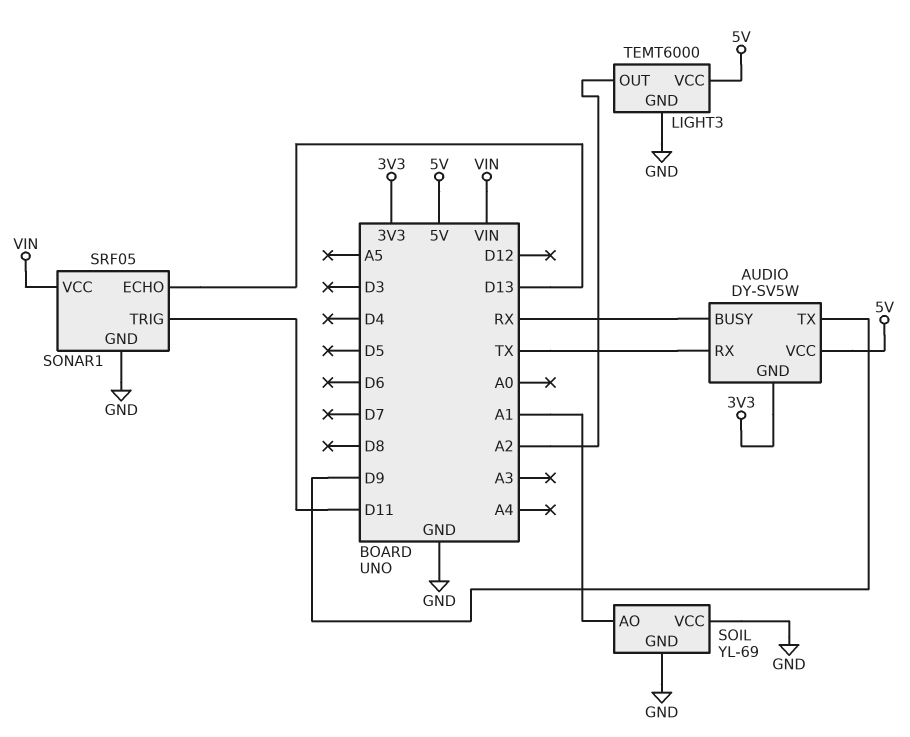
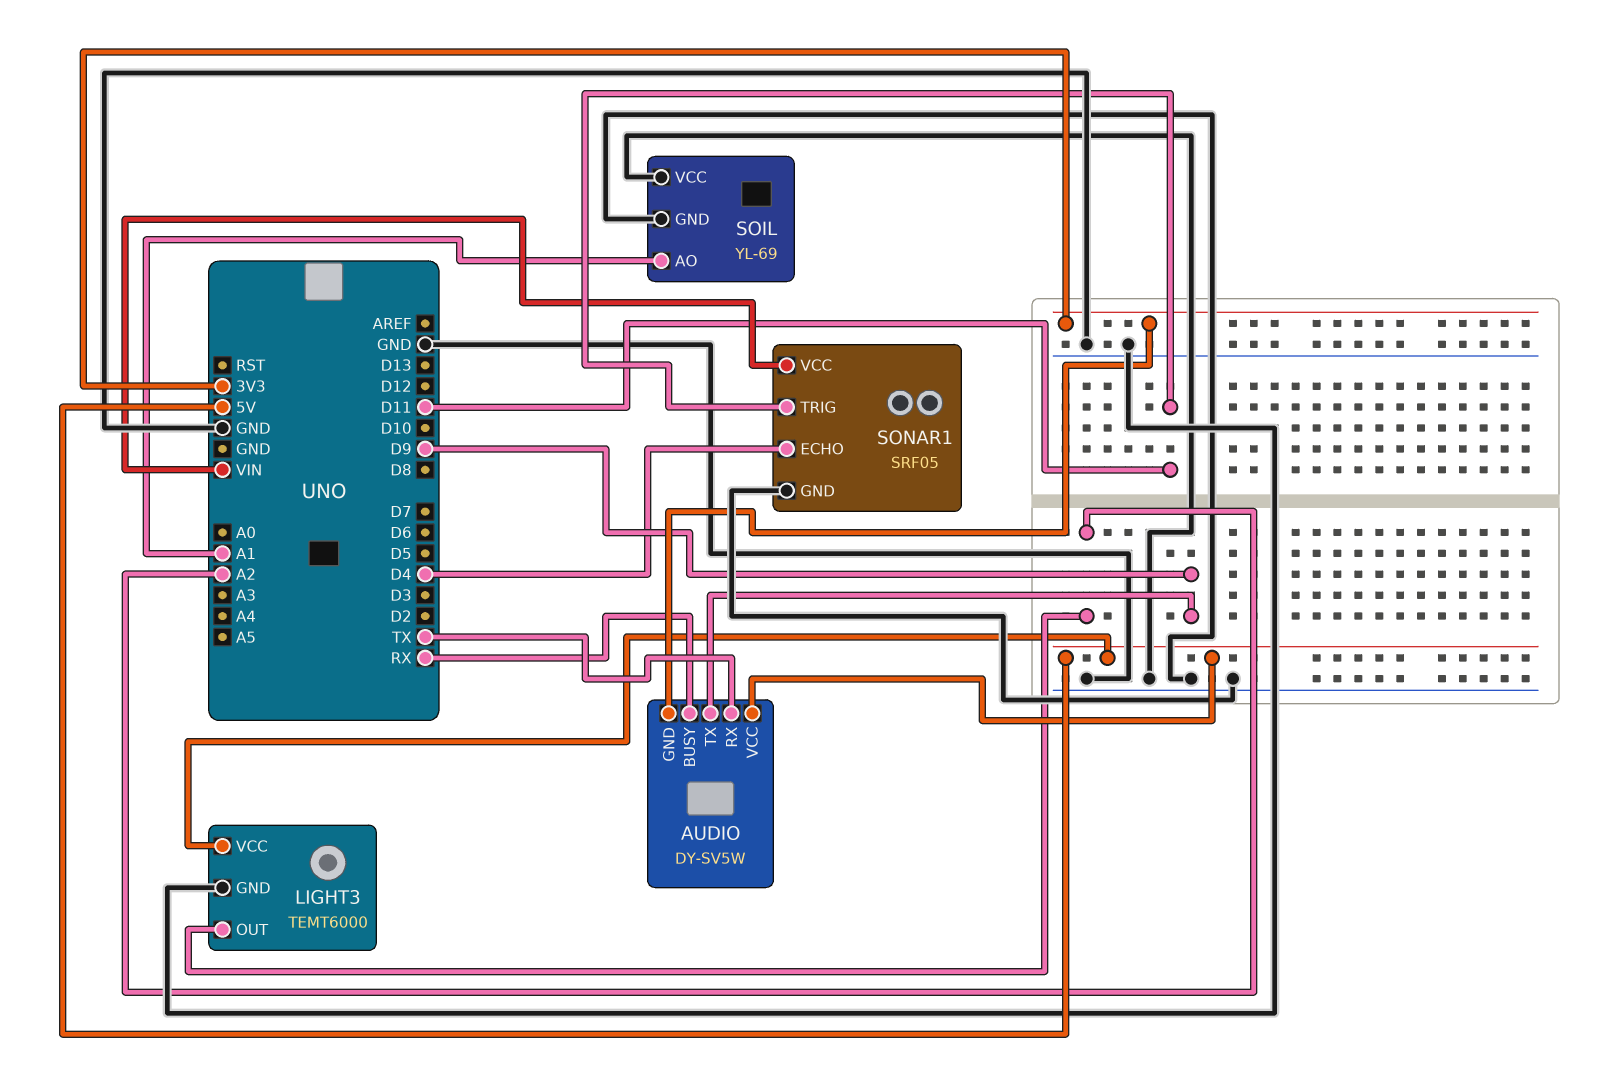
SONAR1 pin ECHO: D13 -> D4

